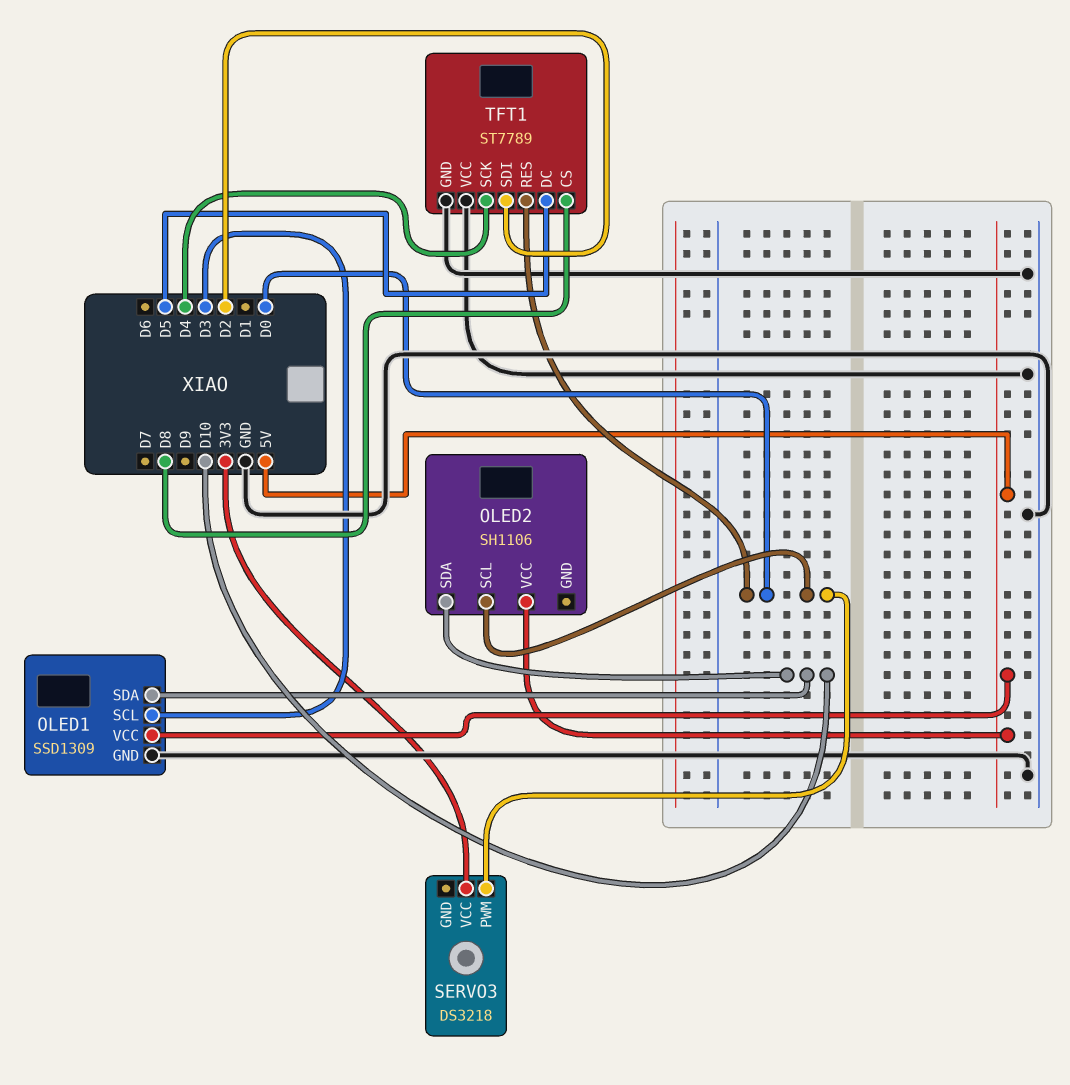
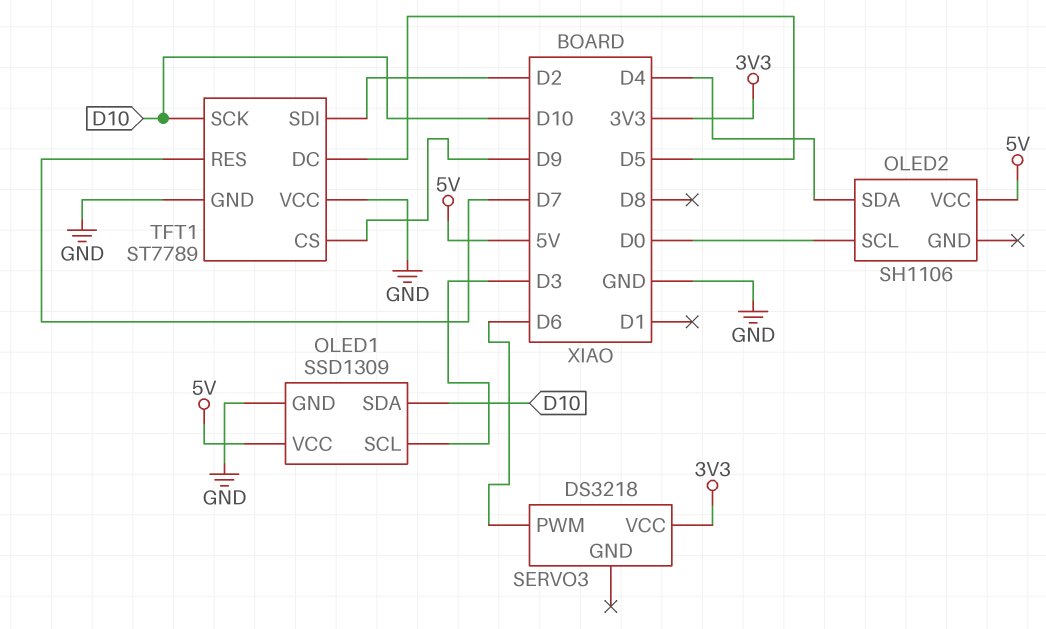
OLED2 pin SDA: D10 -> D4
SERVO3 pin PWM: D0 -> D6
TFT1 pin CS: D8 -> D9
TFT1 pin RES: D0 -> D7
TFT1 pin SCK: D4 -> D10

